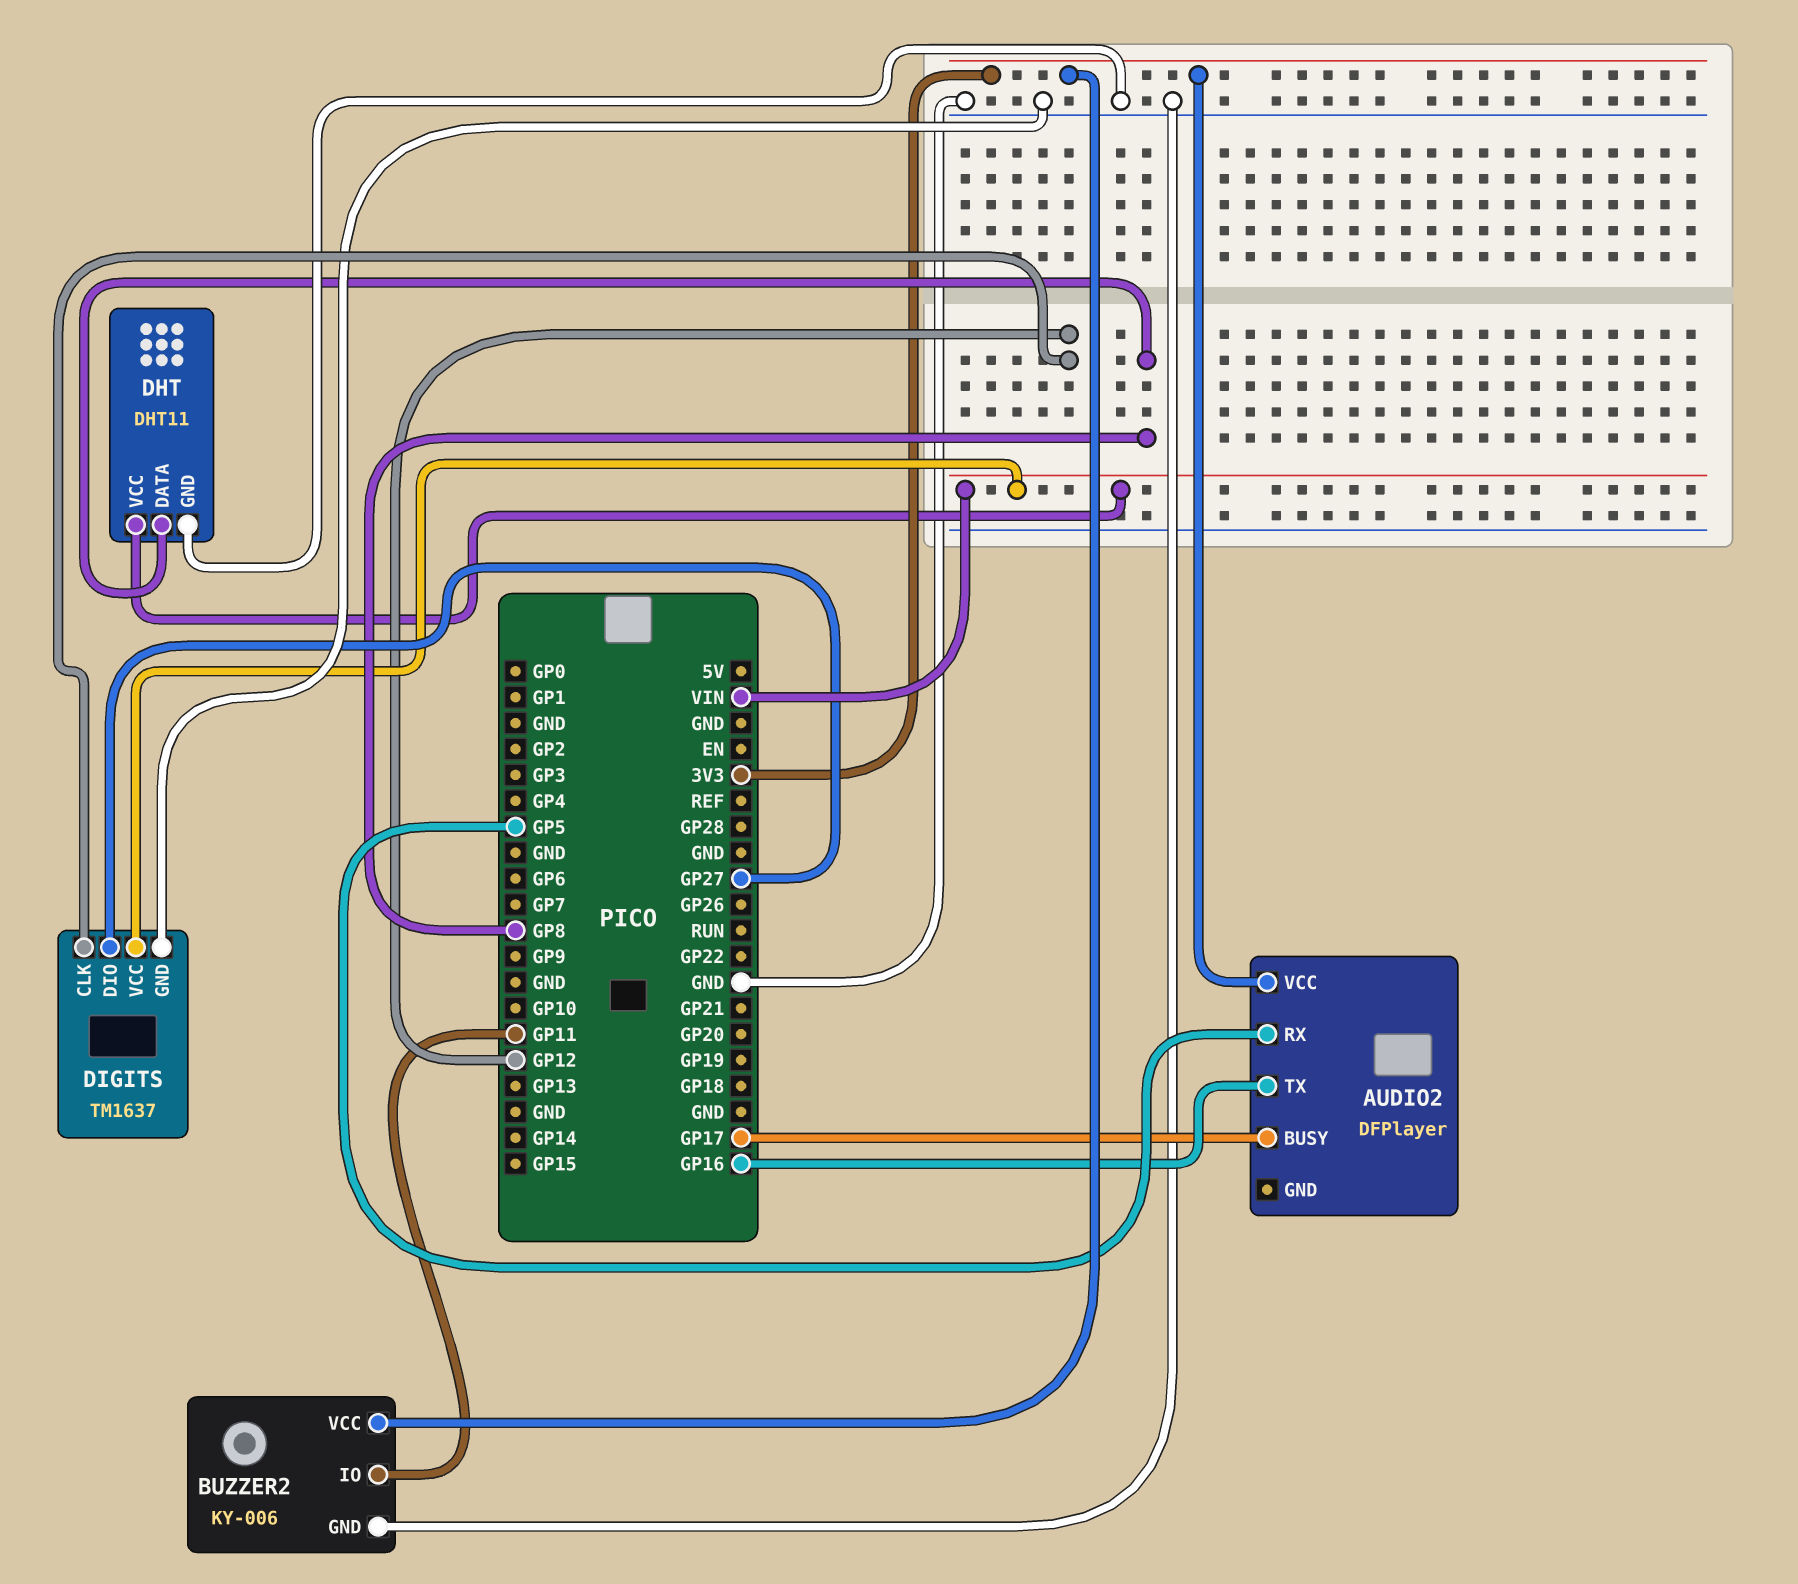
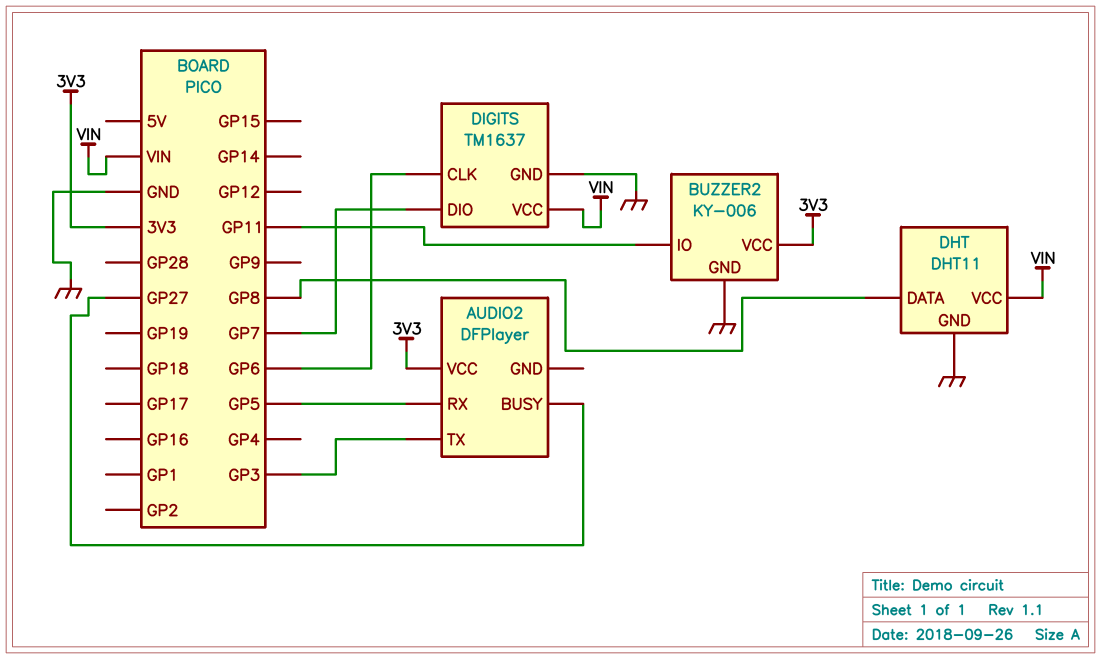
AUDIO2 pin BUSY: GP17 -> GP27
AUDIO2 pin TX: GP16 -> GP3
DIGITS pin CLK: GP12 -> GP6
DIGITS pin DIO: GP27 -> GP7

